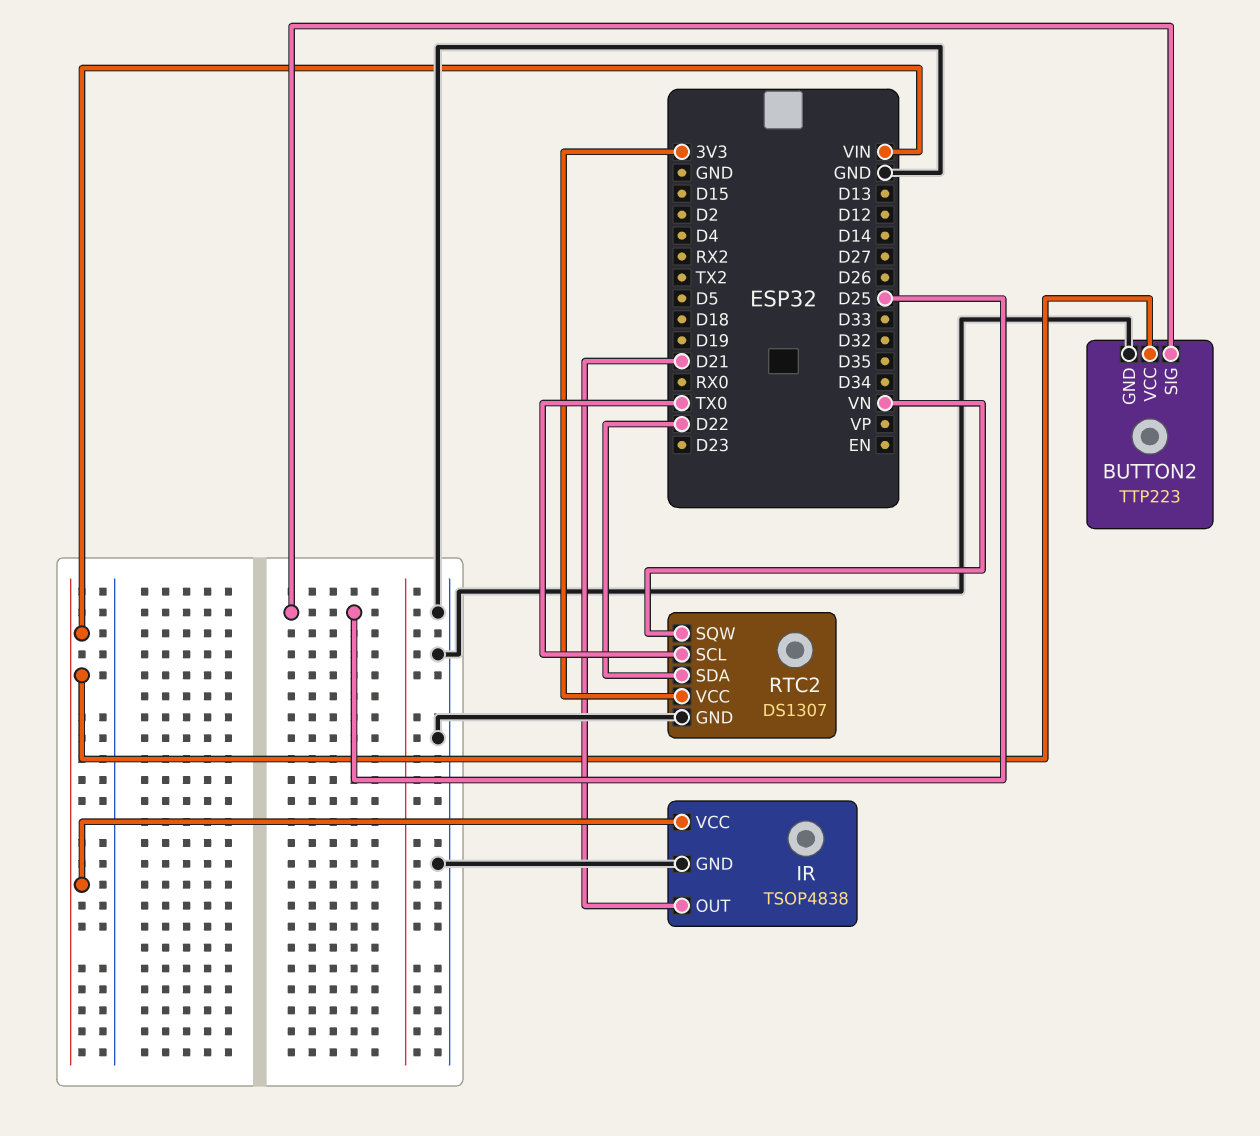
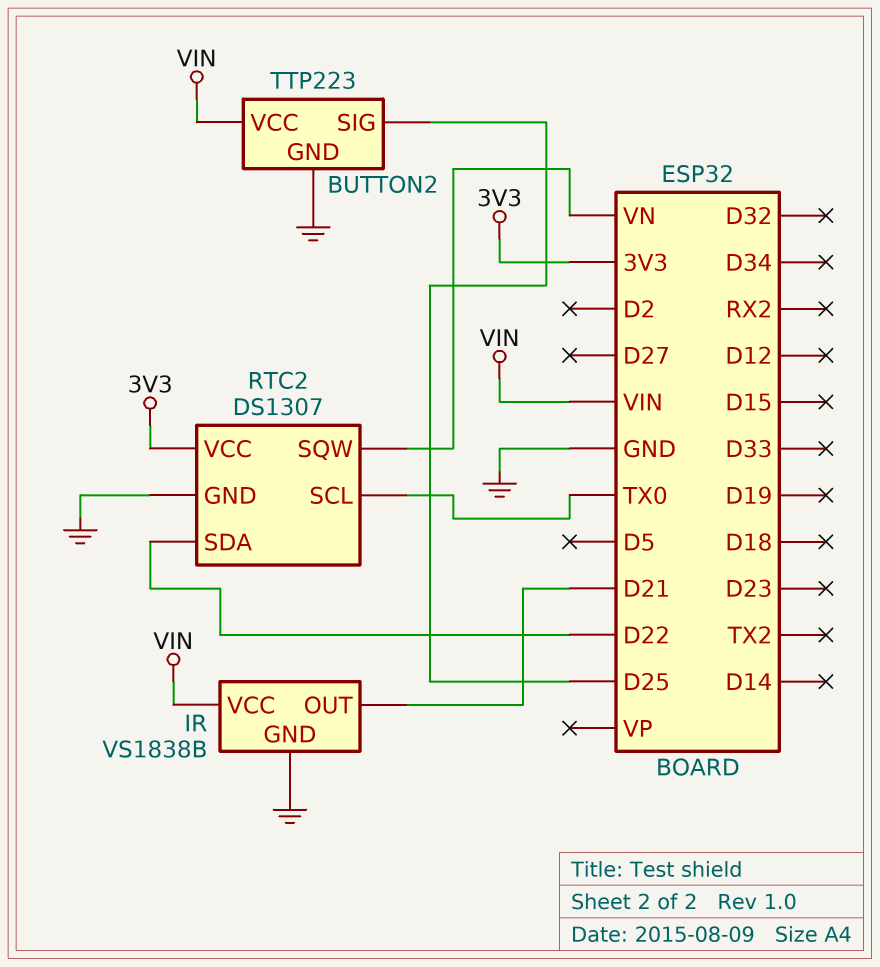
IR: TSOP4838 -> VS1838B

